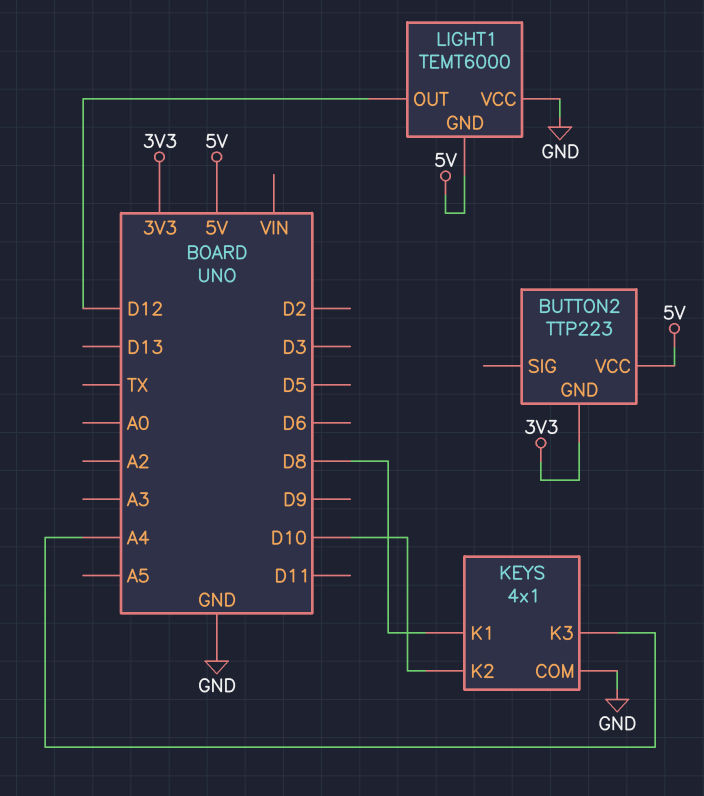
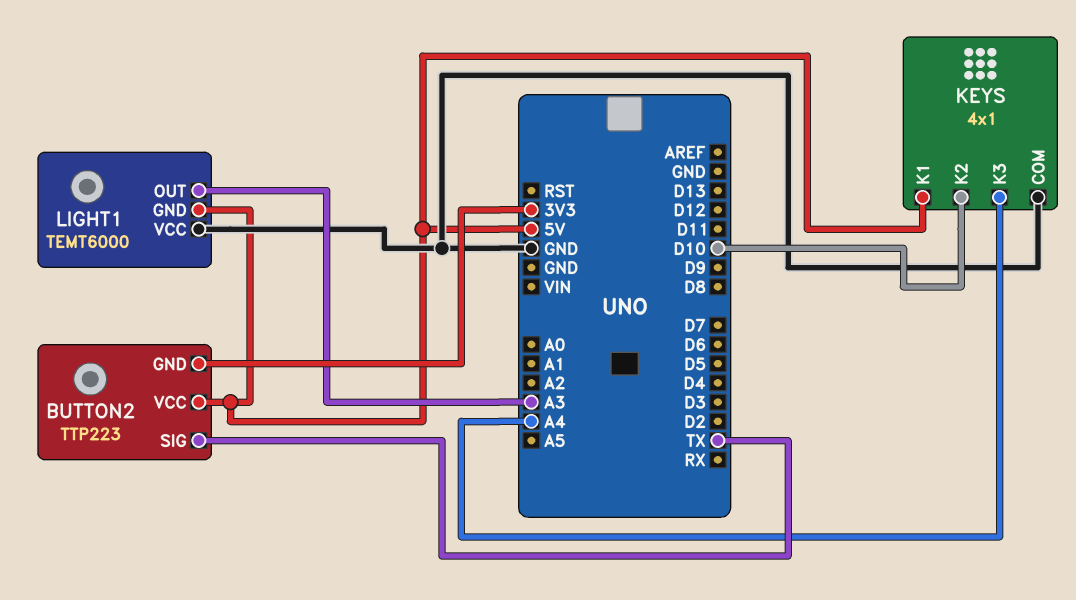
BUTTON2 pin SIG: none -> TX
KEYS pin K1: D8 -> 5V
LIGHT1 pin OUT: D12 -> A3

